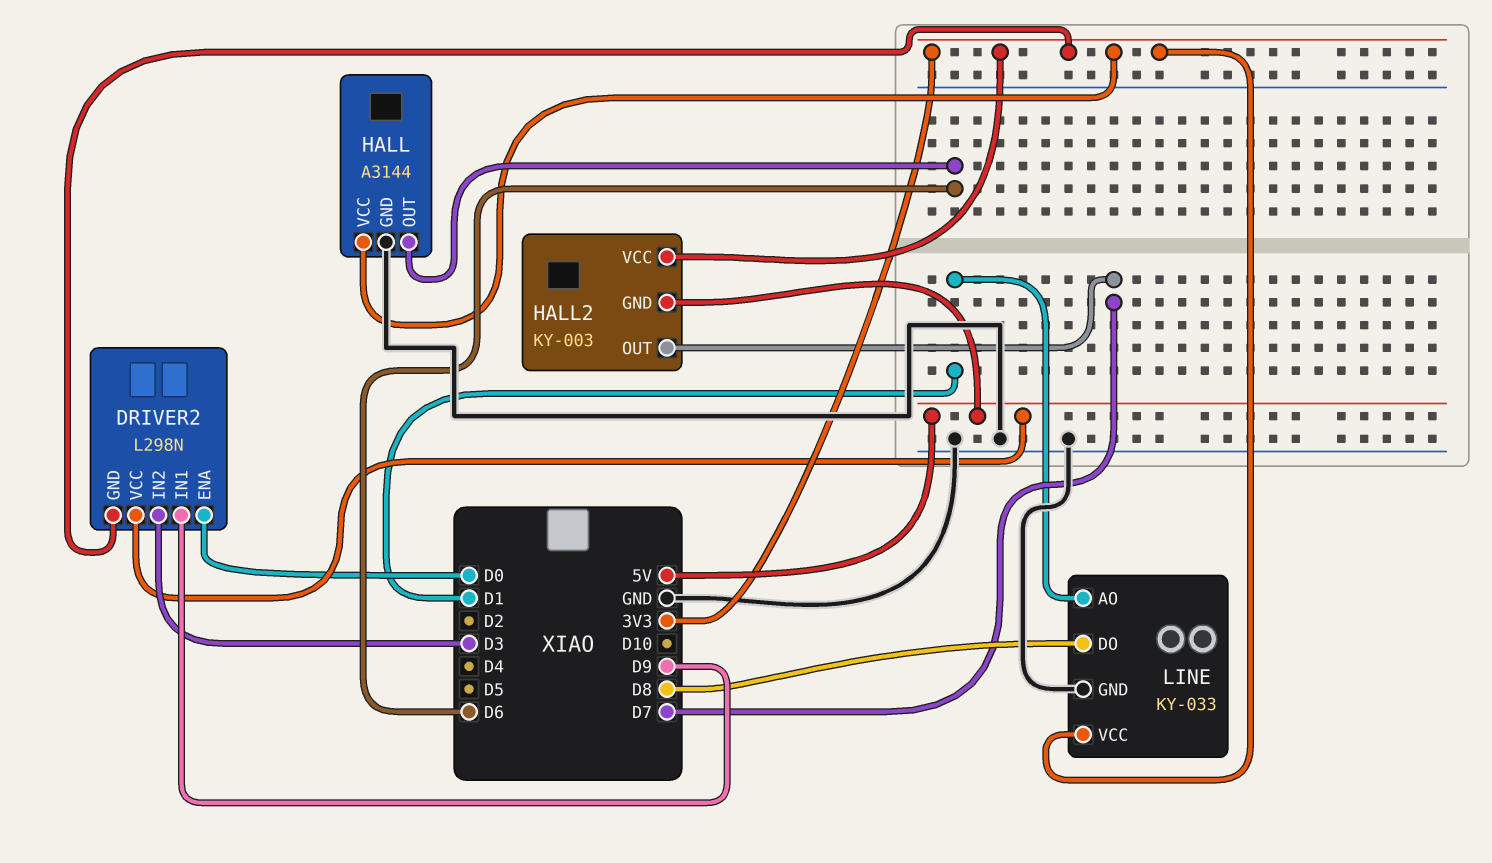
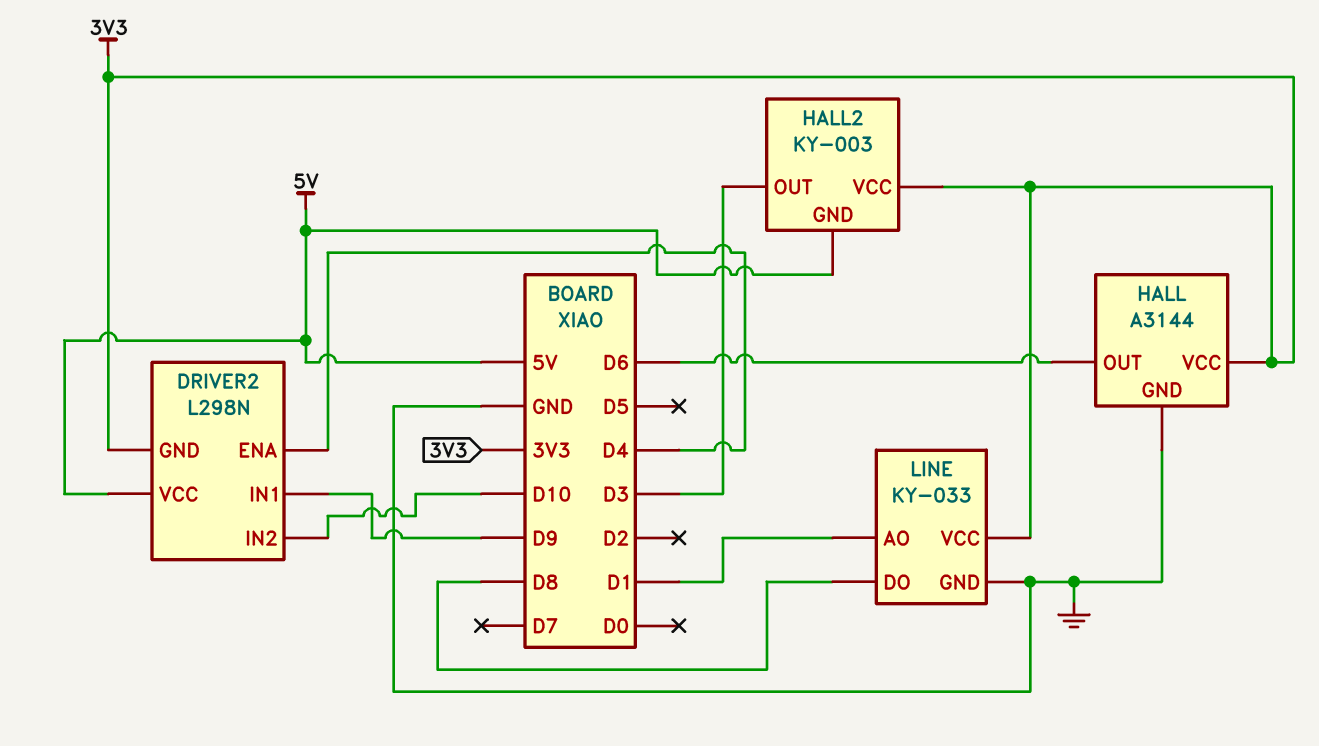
DRIVER2 pin ENA: D0 -> D4
DRIVER2 pin IN2: D3 -> D10
HALL2 pin OUT: D7 -> D3

